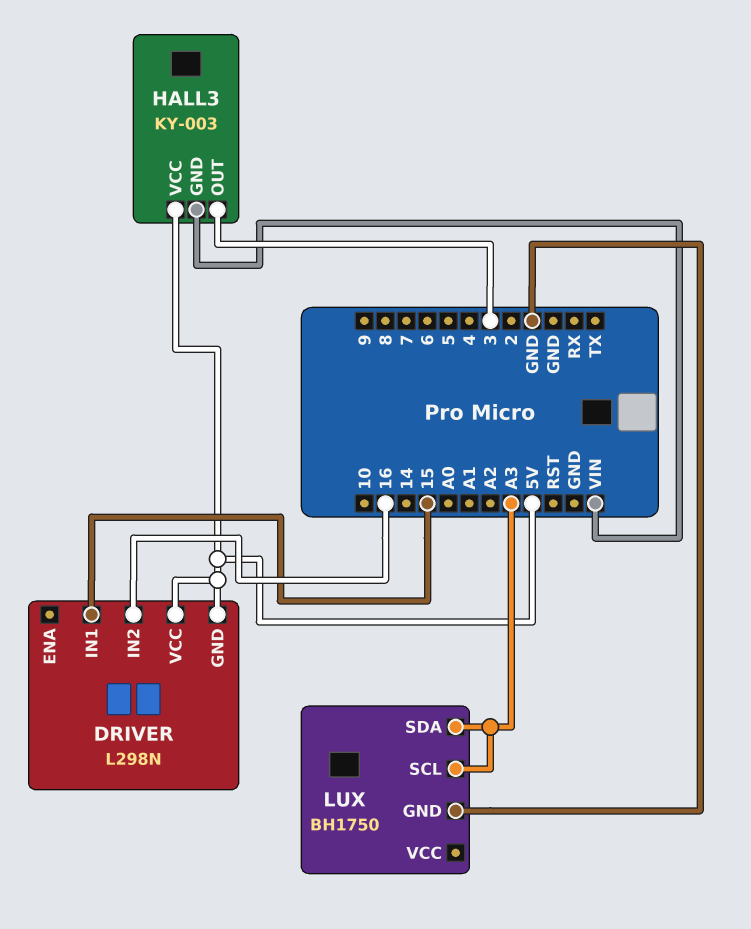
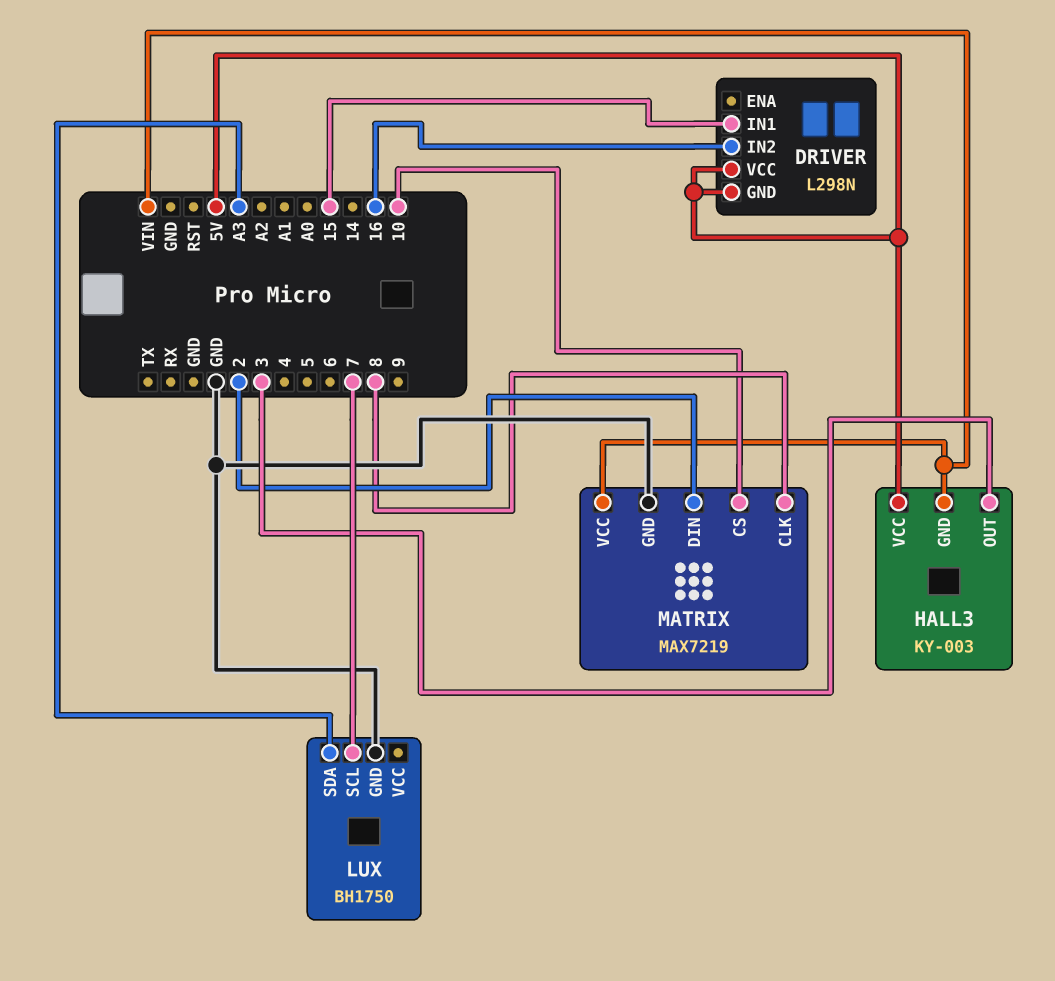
LUX pin SCL: A3 -> 7
MATRIX: none -> MAX7219
MATRIX pin CLK: none -> 8
MATRIX pin CS: none -> 10
MATRIX pin DIN: none -> 2
MATRIX pin GND: none -> GND
MATRIX pin VCC: none -> VIN

